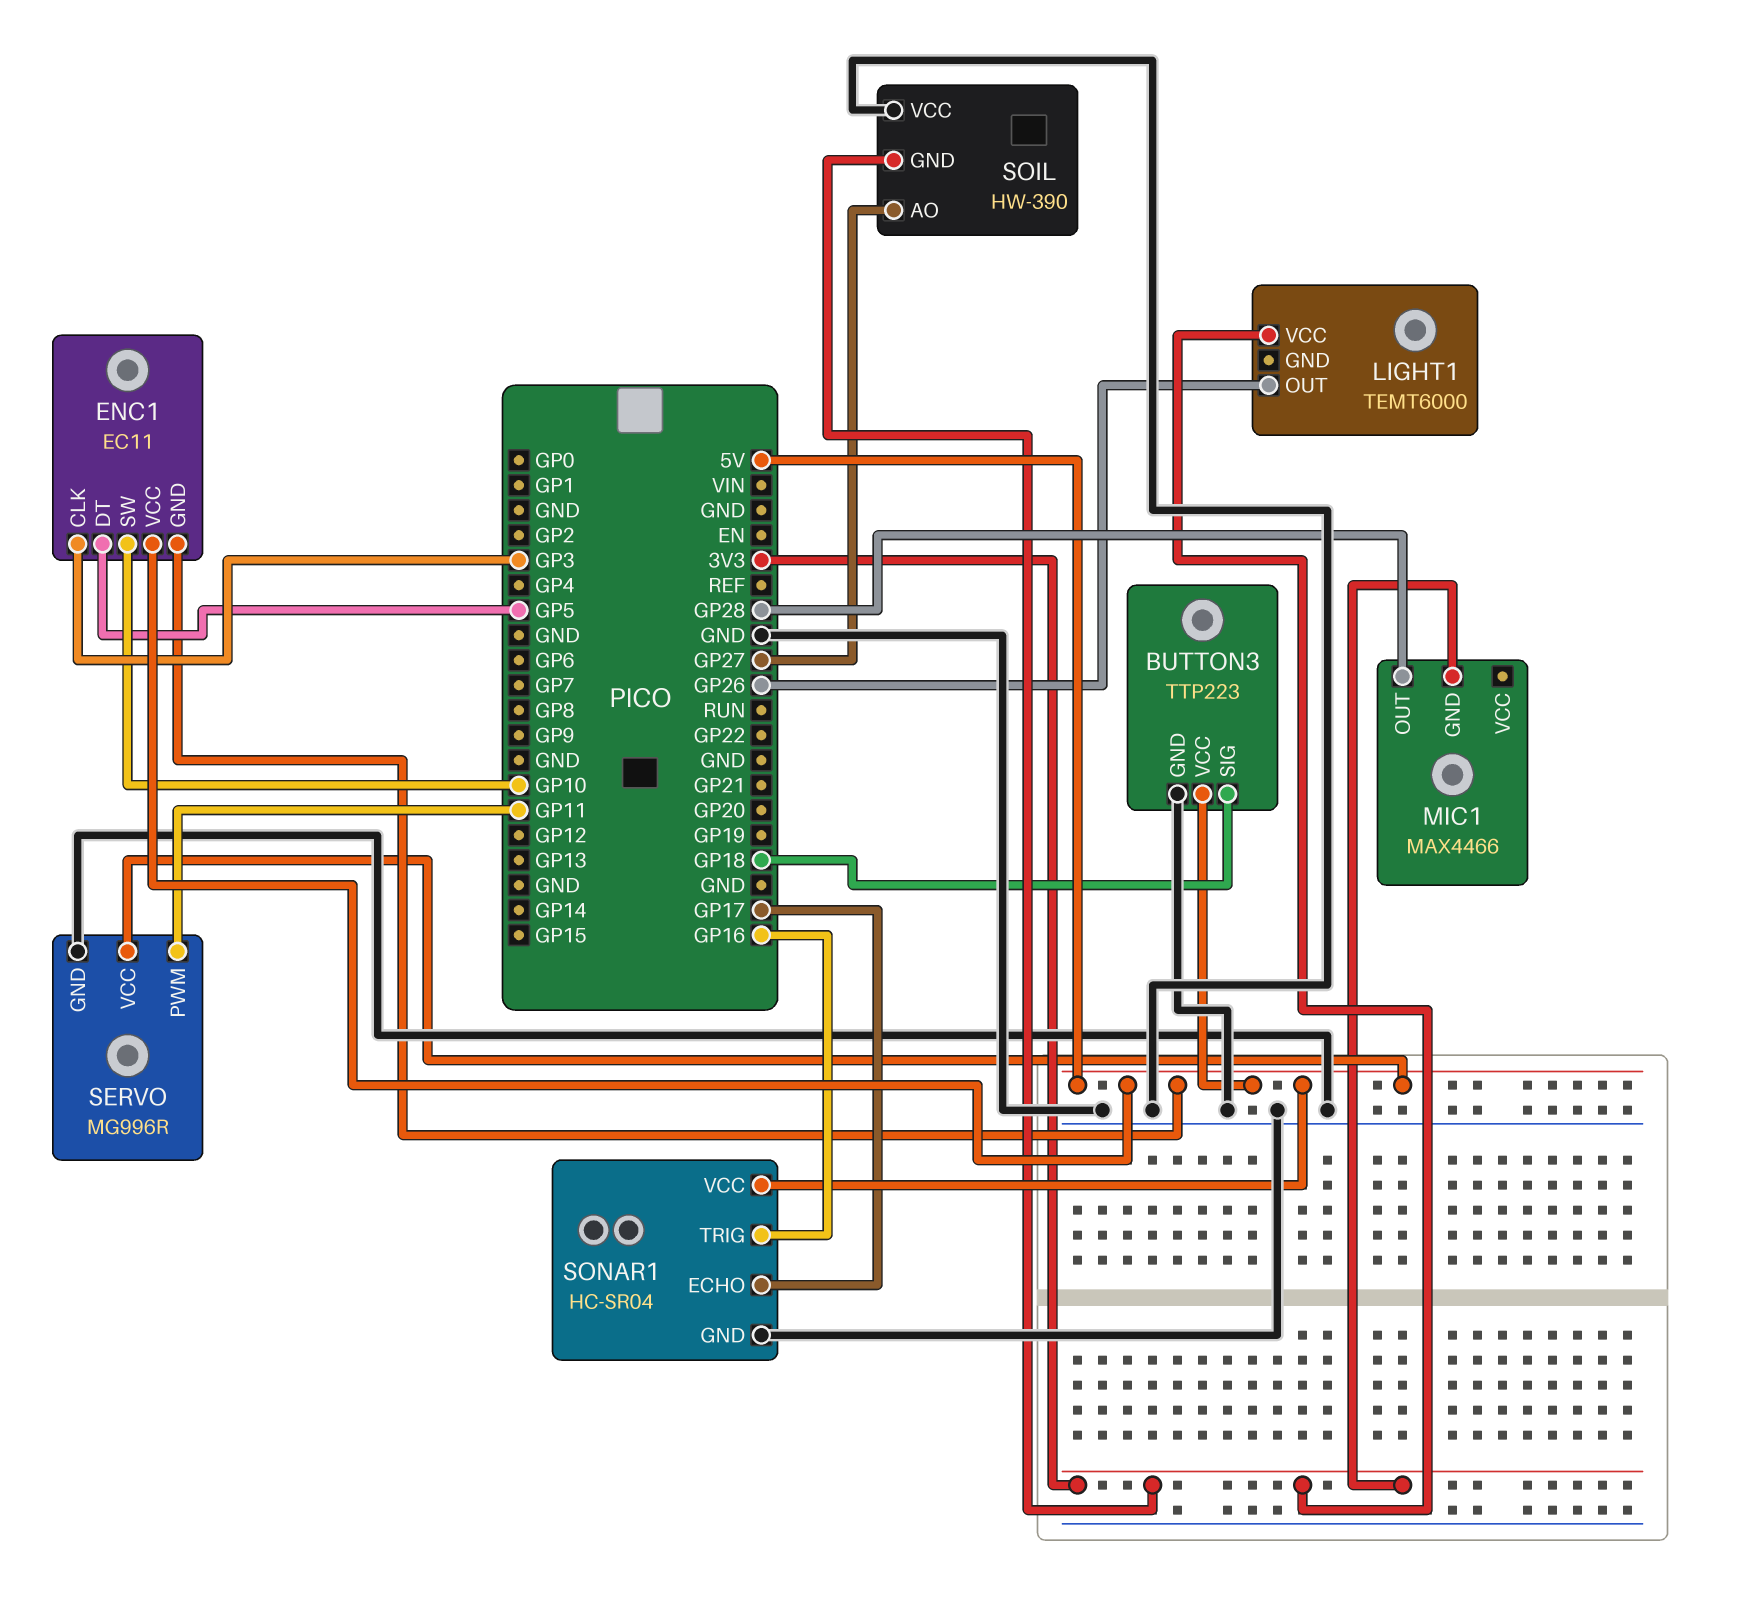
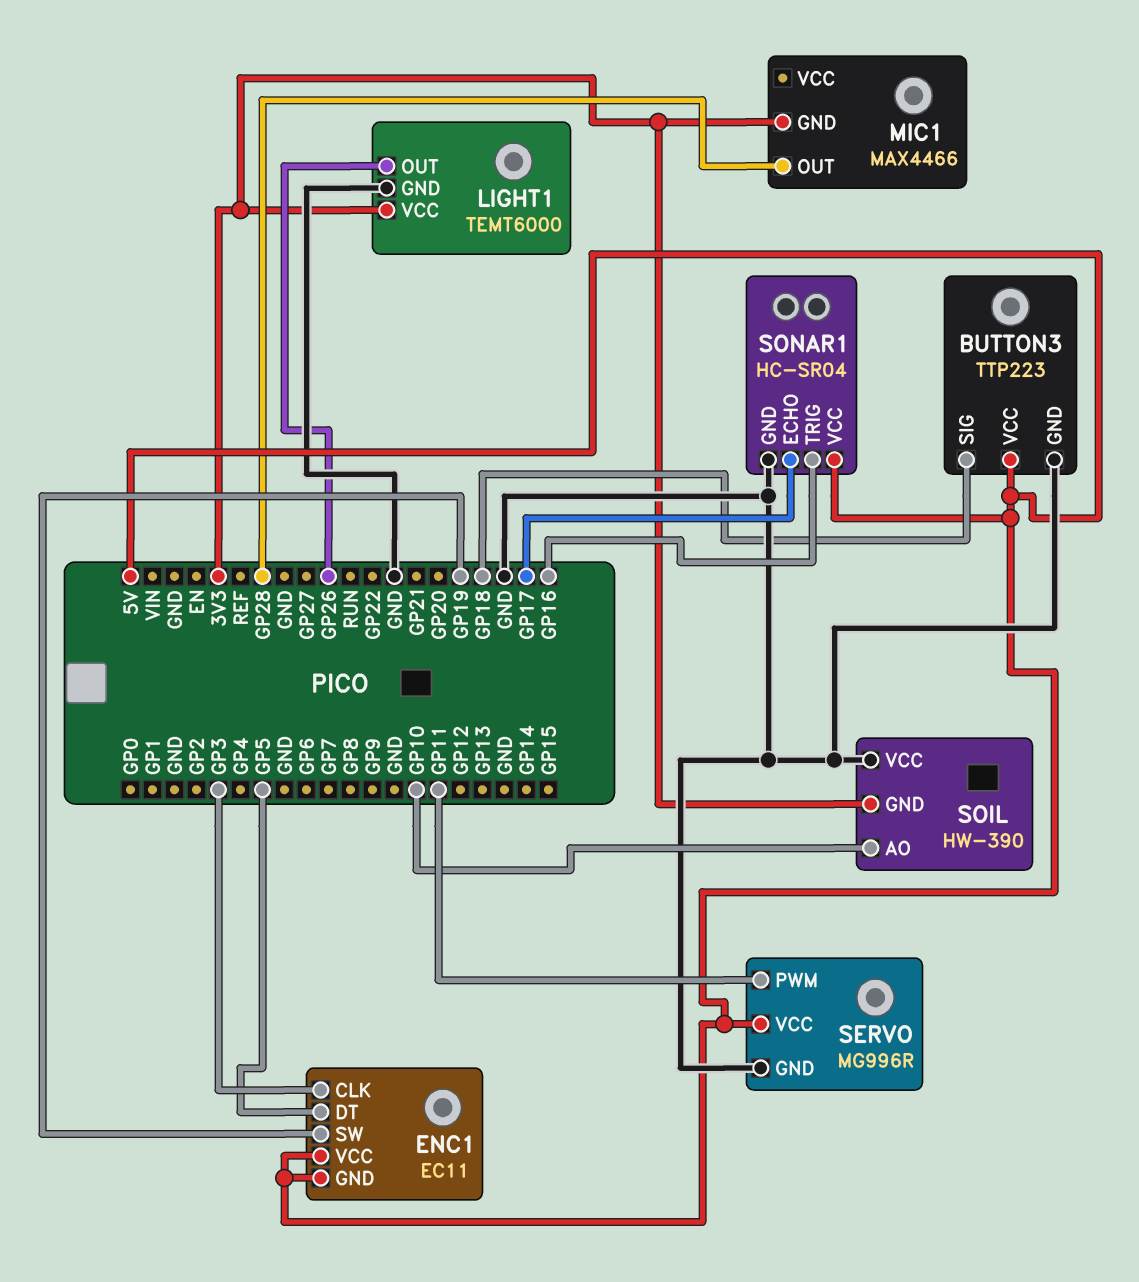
ENC1 pin SW: GP10 -> GP19
LIGHT1 pin GND: none -> GND
SOIL pin AO: GP27 -> GP10

